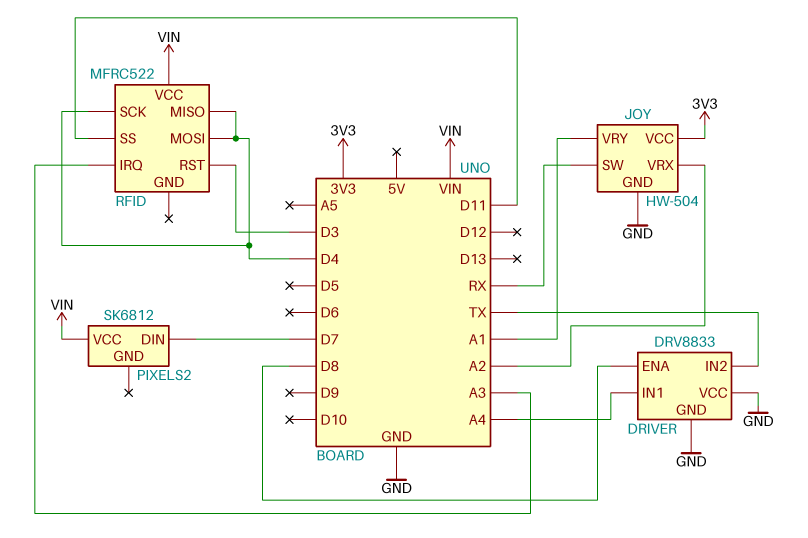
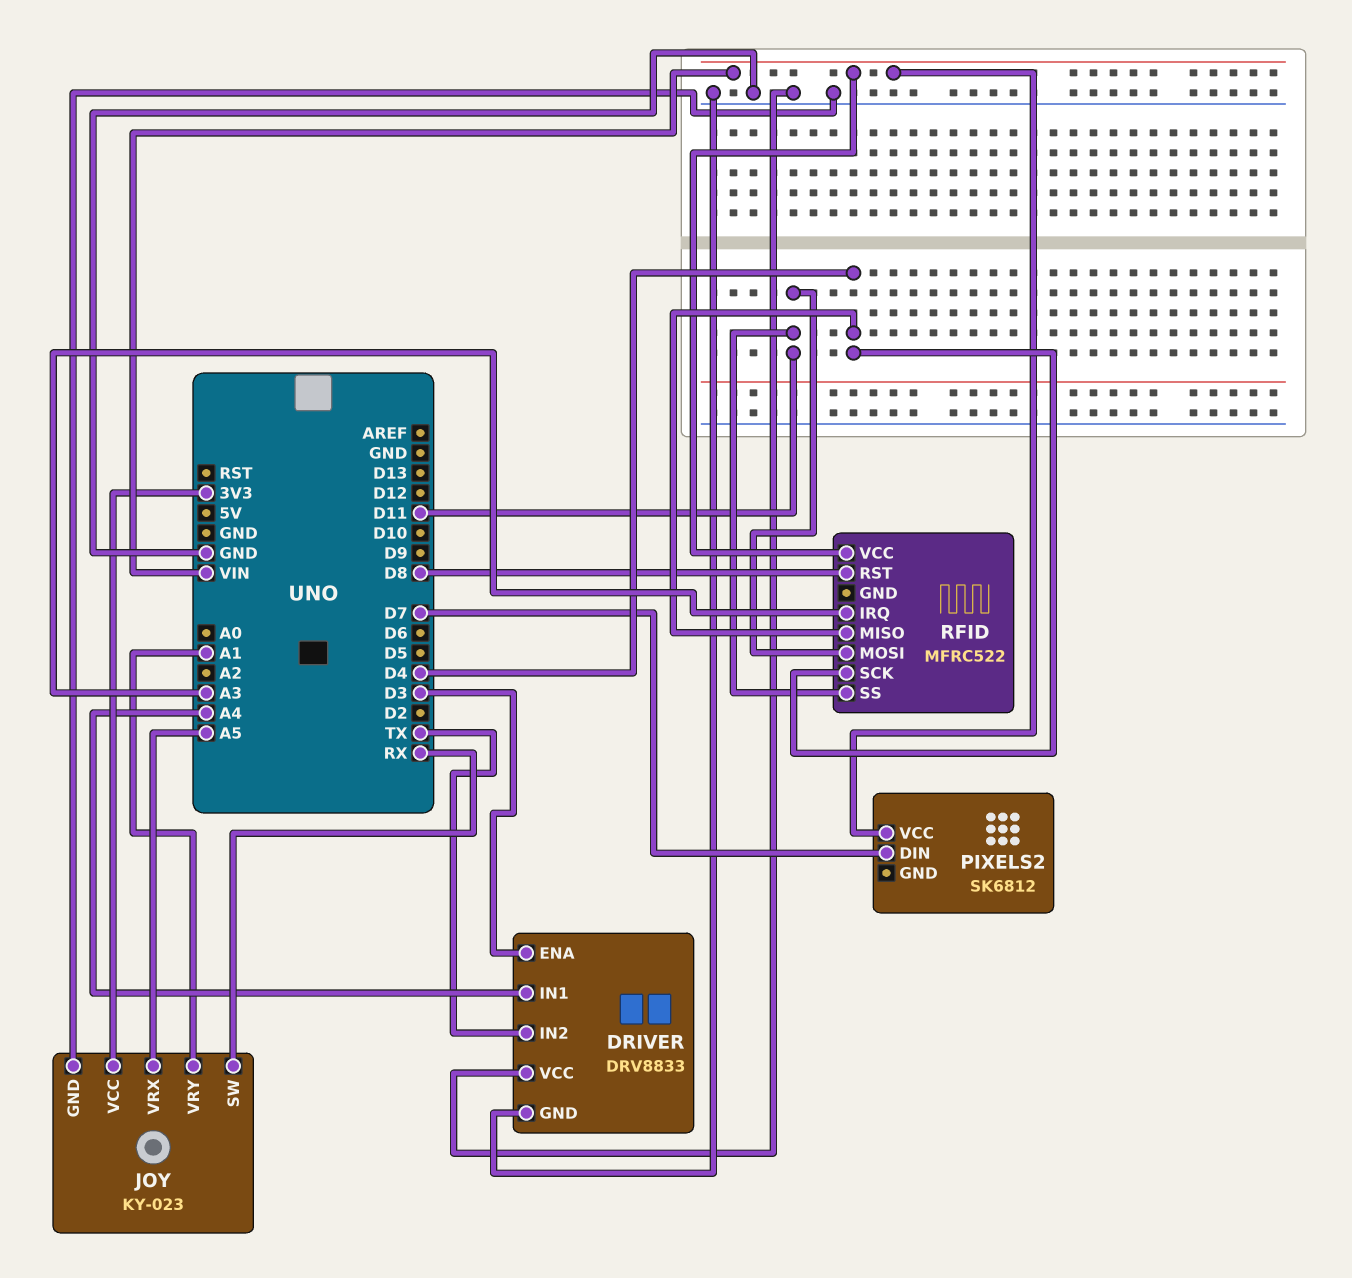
DRIVER pin ENA: D8 -> D3
JOY: HW-504 -> KY-023
JOY pin VRX: A2 -> A5
RFID pin MOSI: D4 -> D11
RFID pin RST: D3 -> D8

